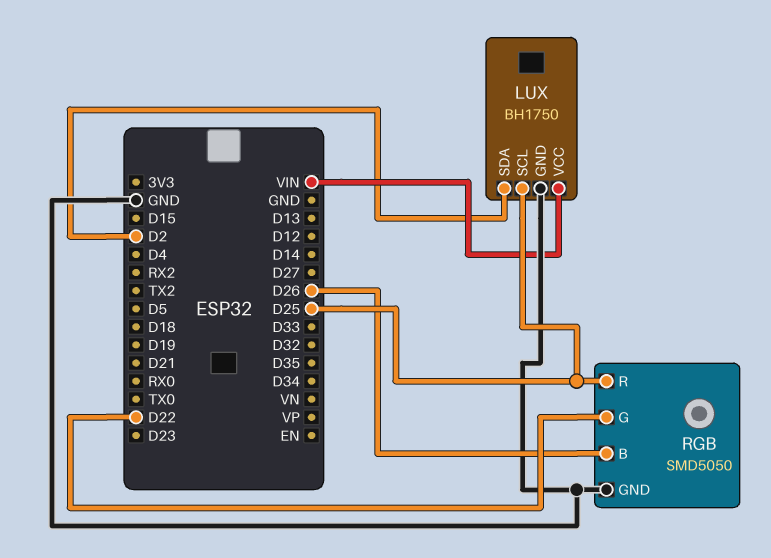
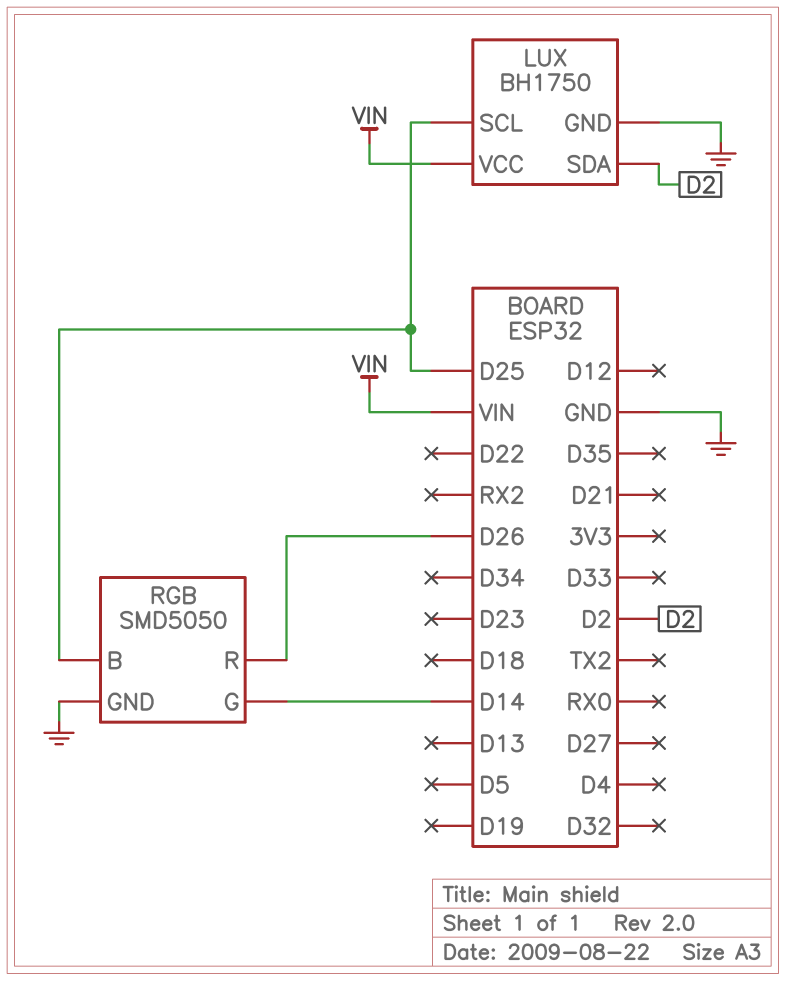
RGB pin B: D26 -> D25
RGB pin G: D22 -> D14
RGB pin R: D25 -> D26

